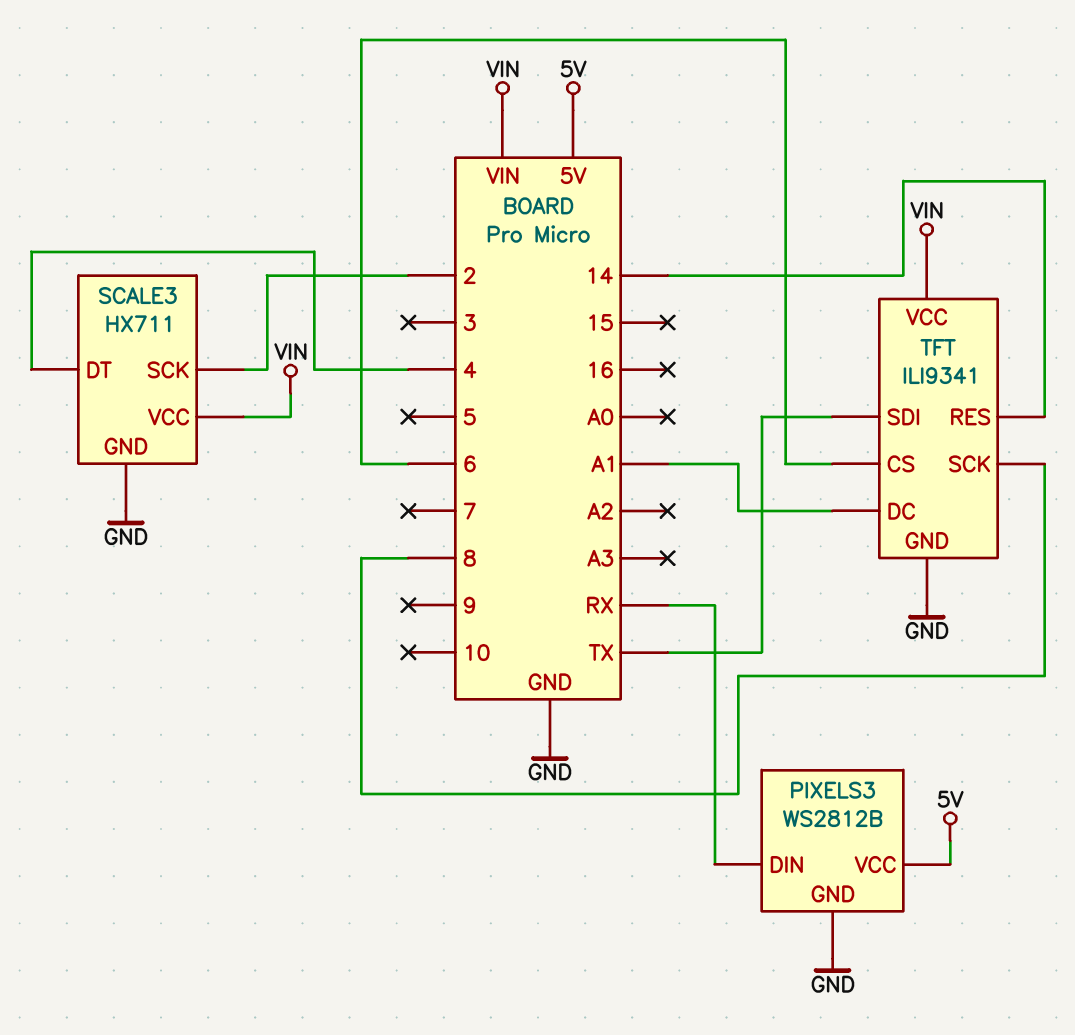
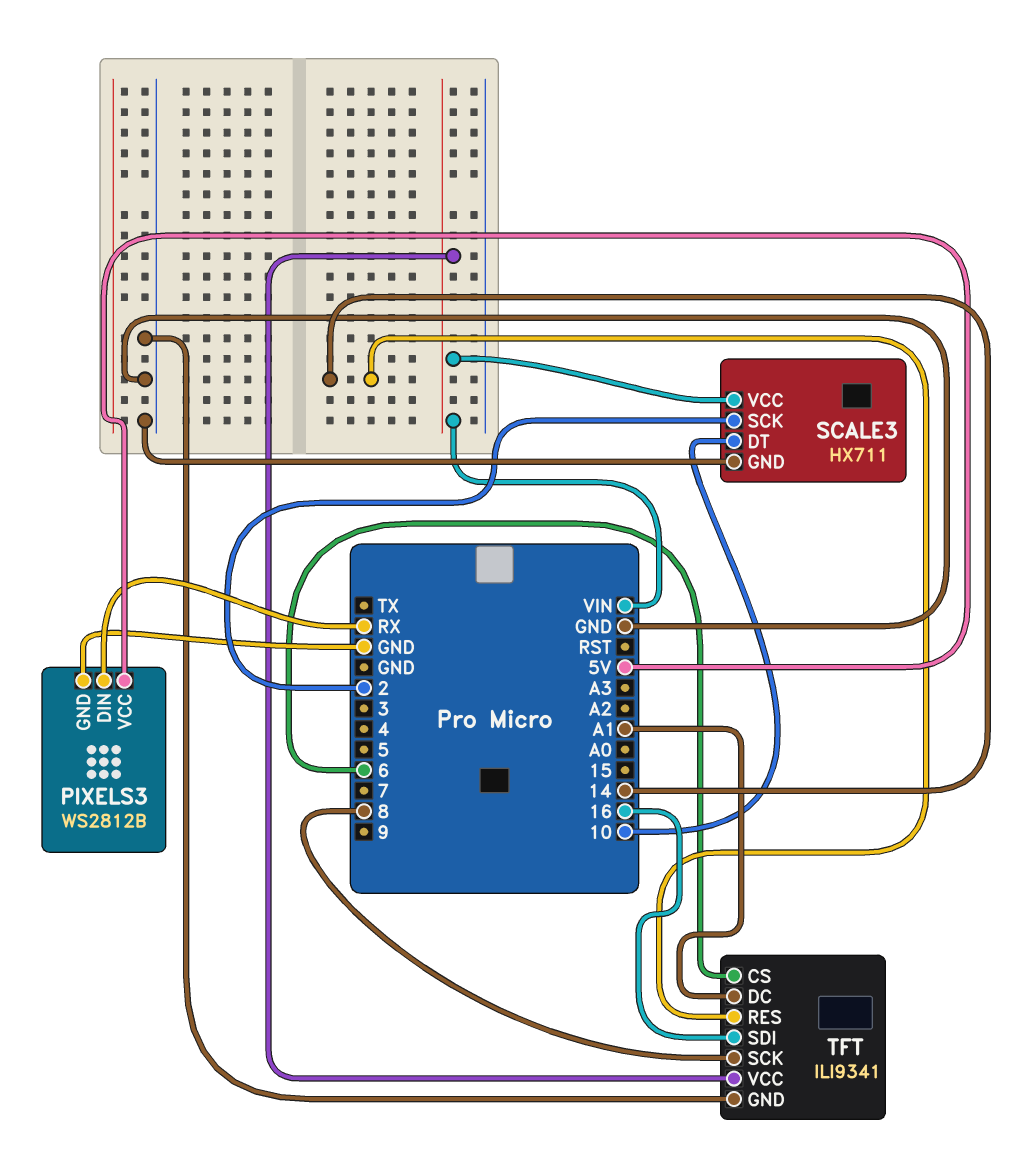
SCALE3 pin DT: 4 -> 10
TFT pin SDI: TX -> 16

